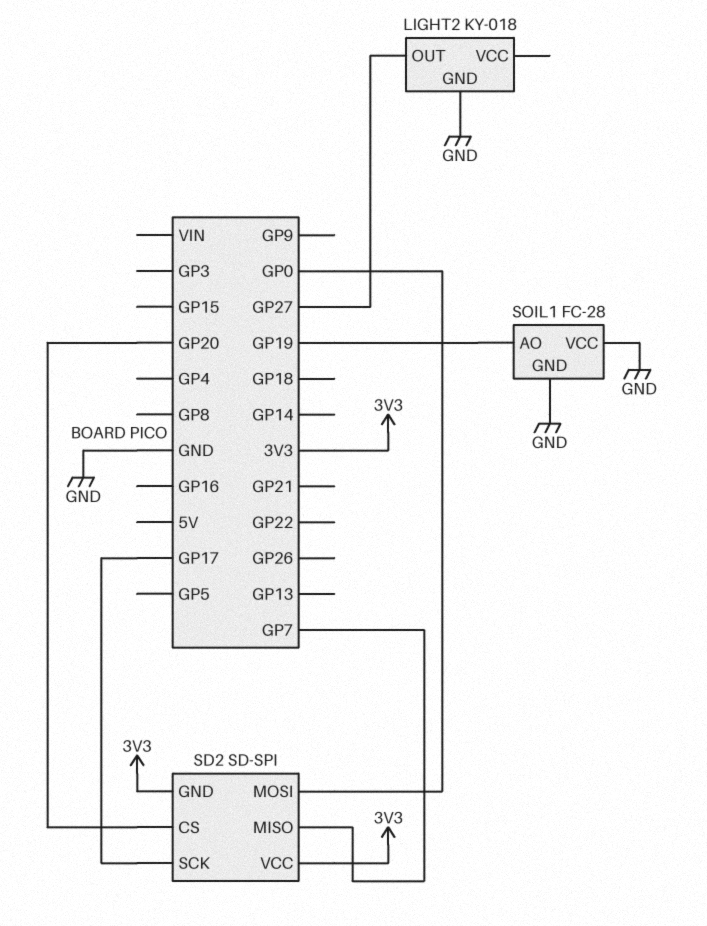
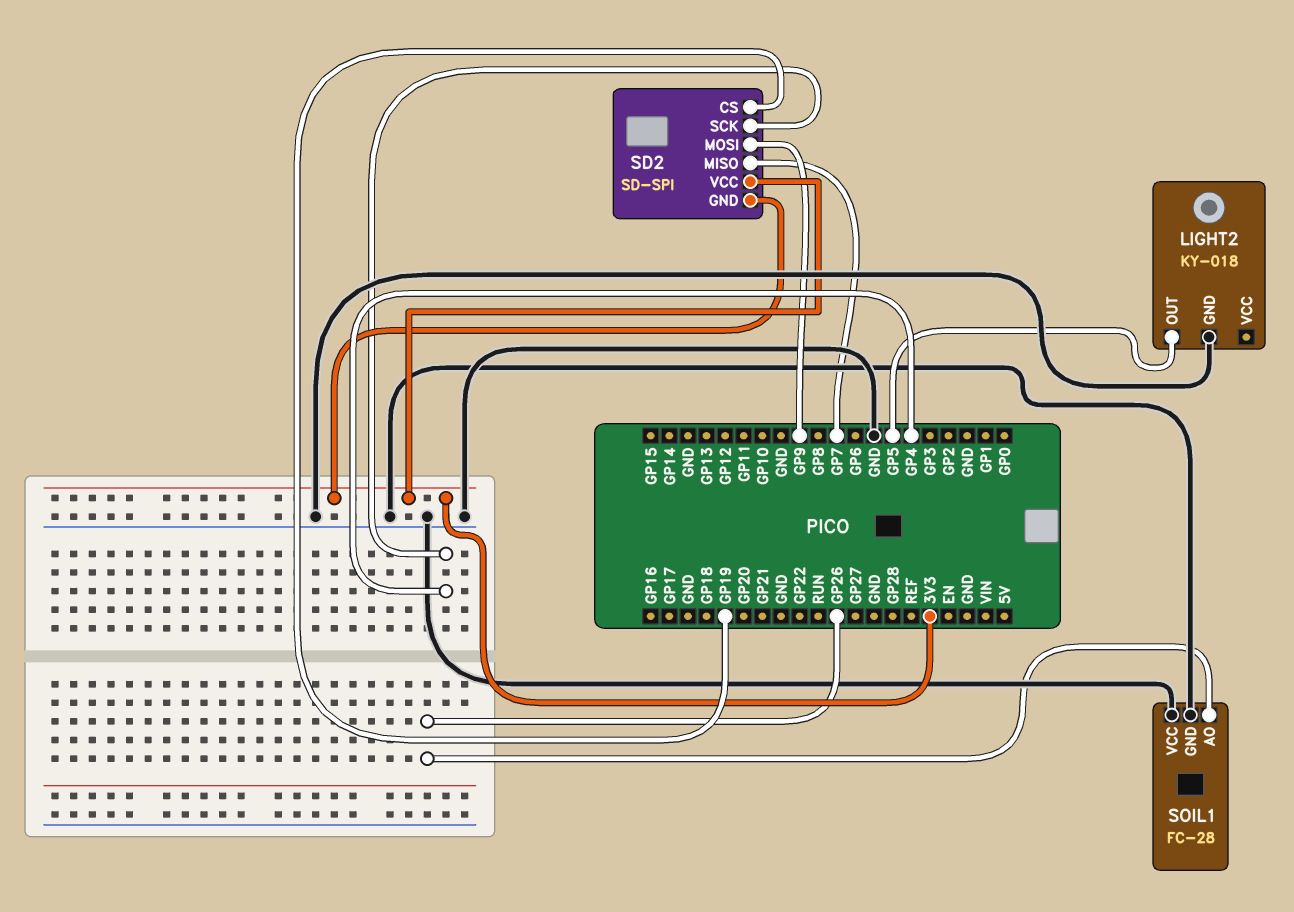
LIGHT2 pin OUT: GP27 -> GP5
SD2 pin CS: GP20 -> GP19
SD2 pin MOSI: GP0 -> GP9
SD2 pin SCK: GP17 -> GP4
SOIL1 pin AO: GP19 -> GP26

